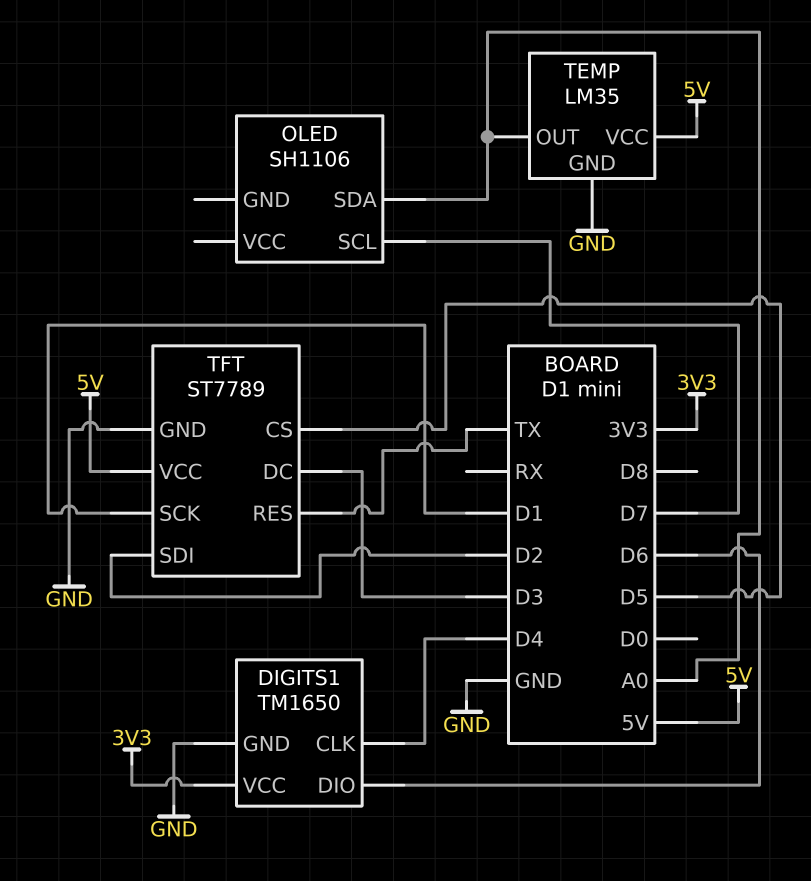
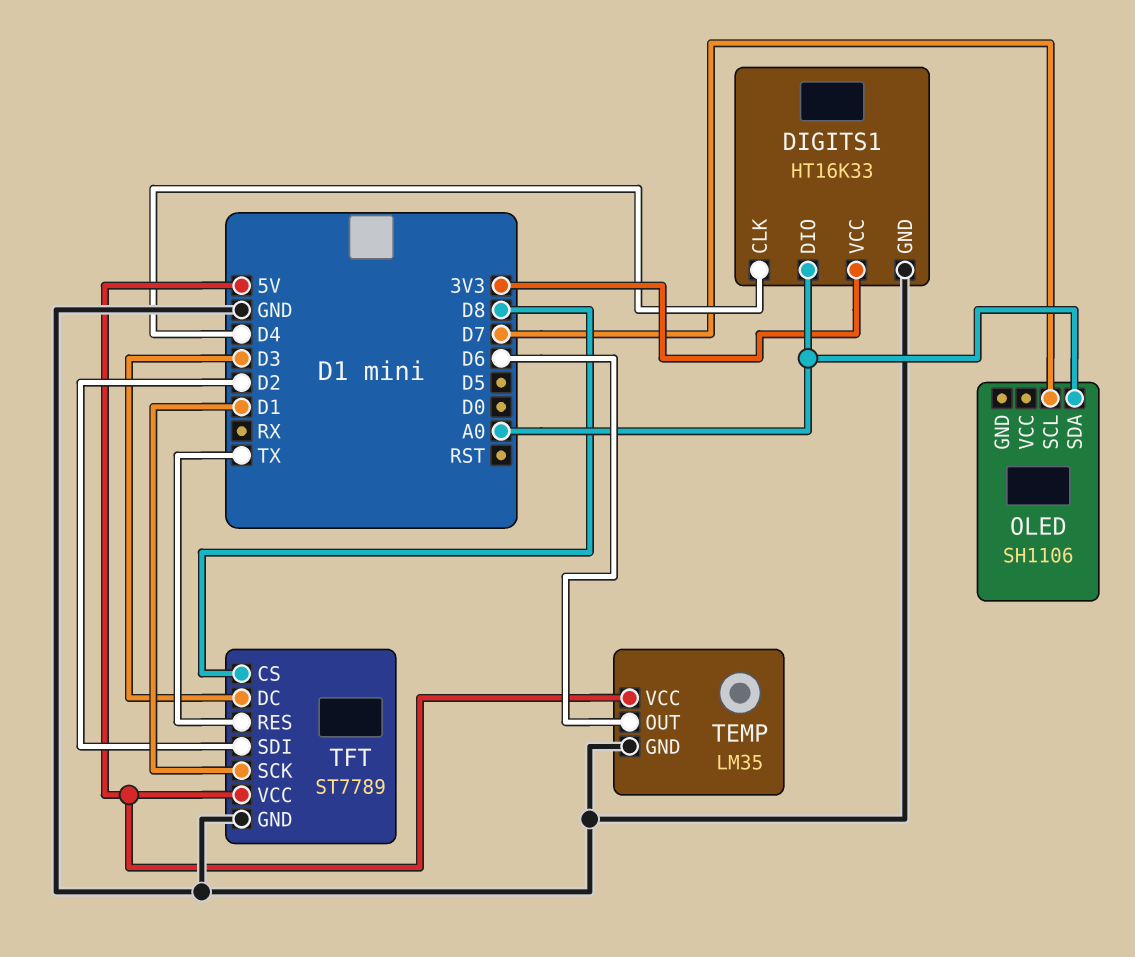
DIGITS1: TM1650 -> HT16K33
DIGITS1 pin DIO: D6 -> A0
TEMP pin OUT: A0 -> D6
TFT pin CS: D5 -> D8

